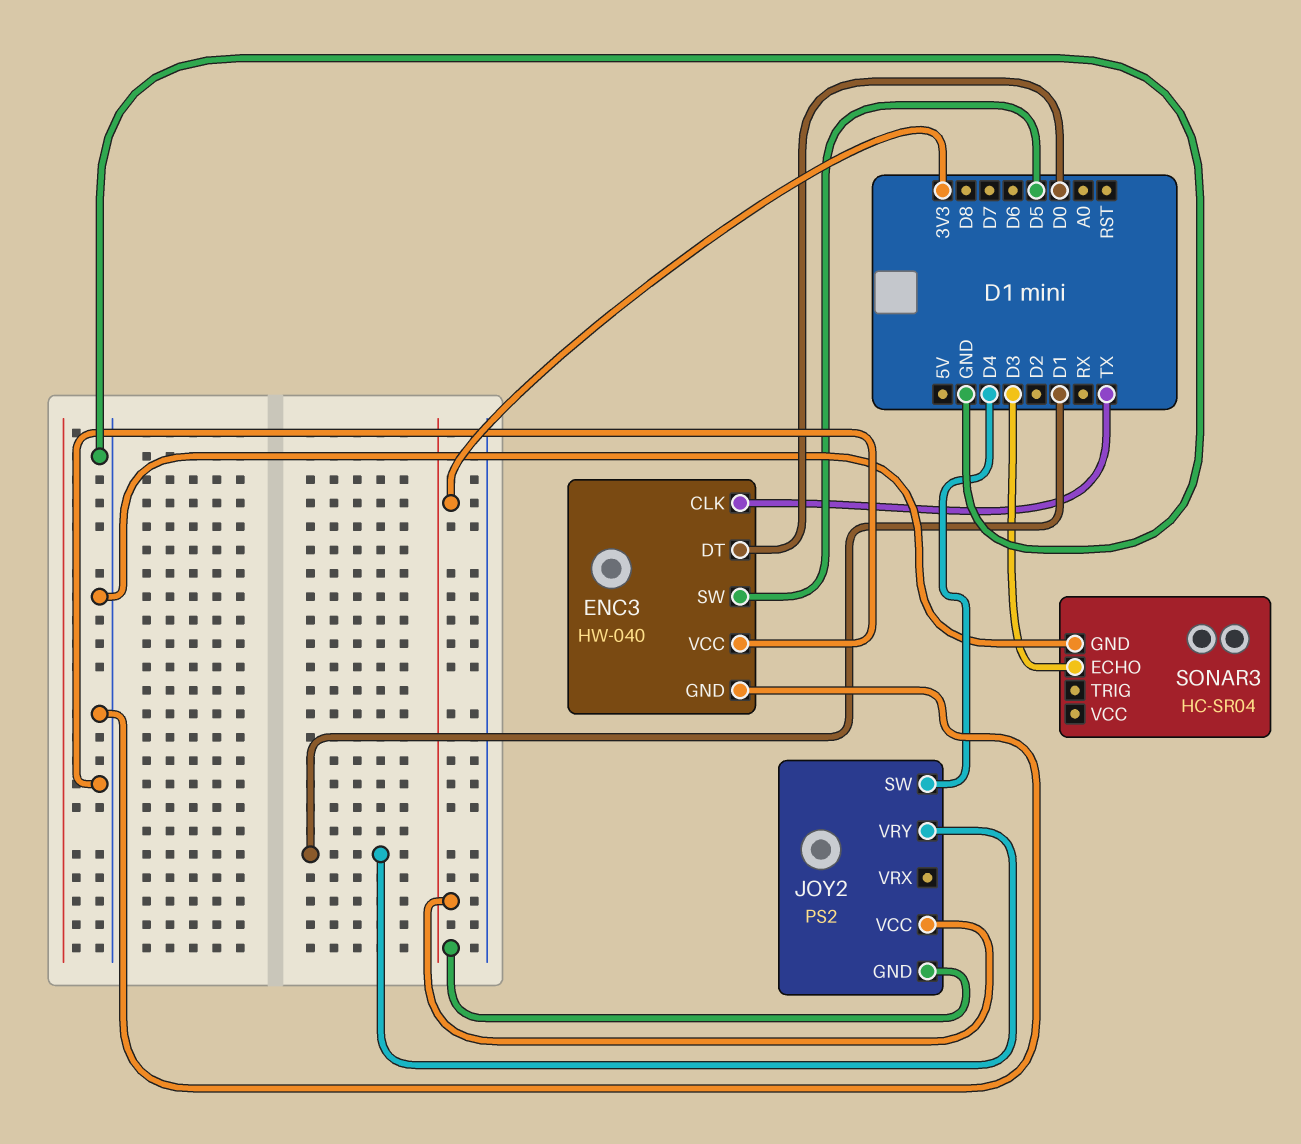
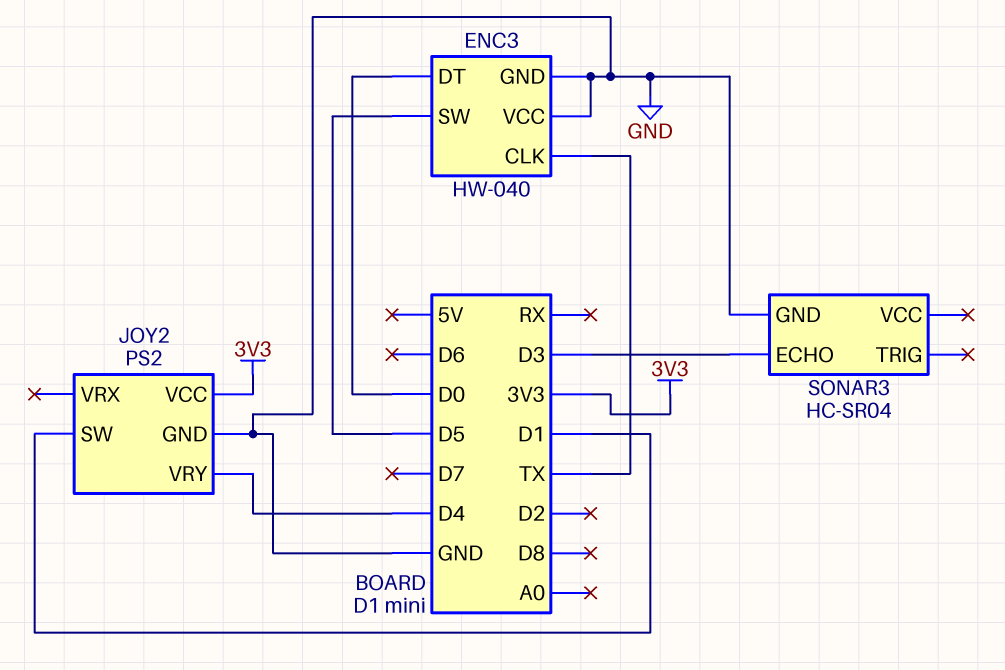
JOY2 pin GND: 3V3 -> GND
JOY2 pin SW: D4 -> D1
JOY2 pin VRY: D1 -> D4

